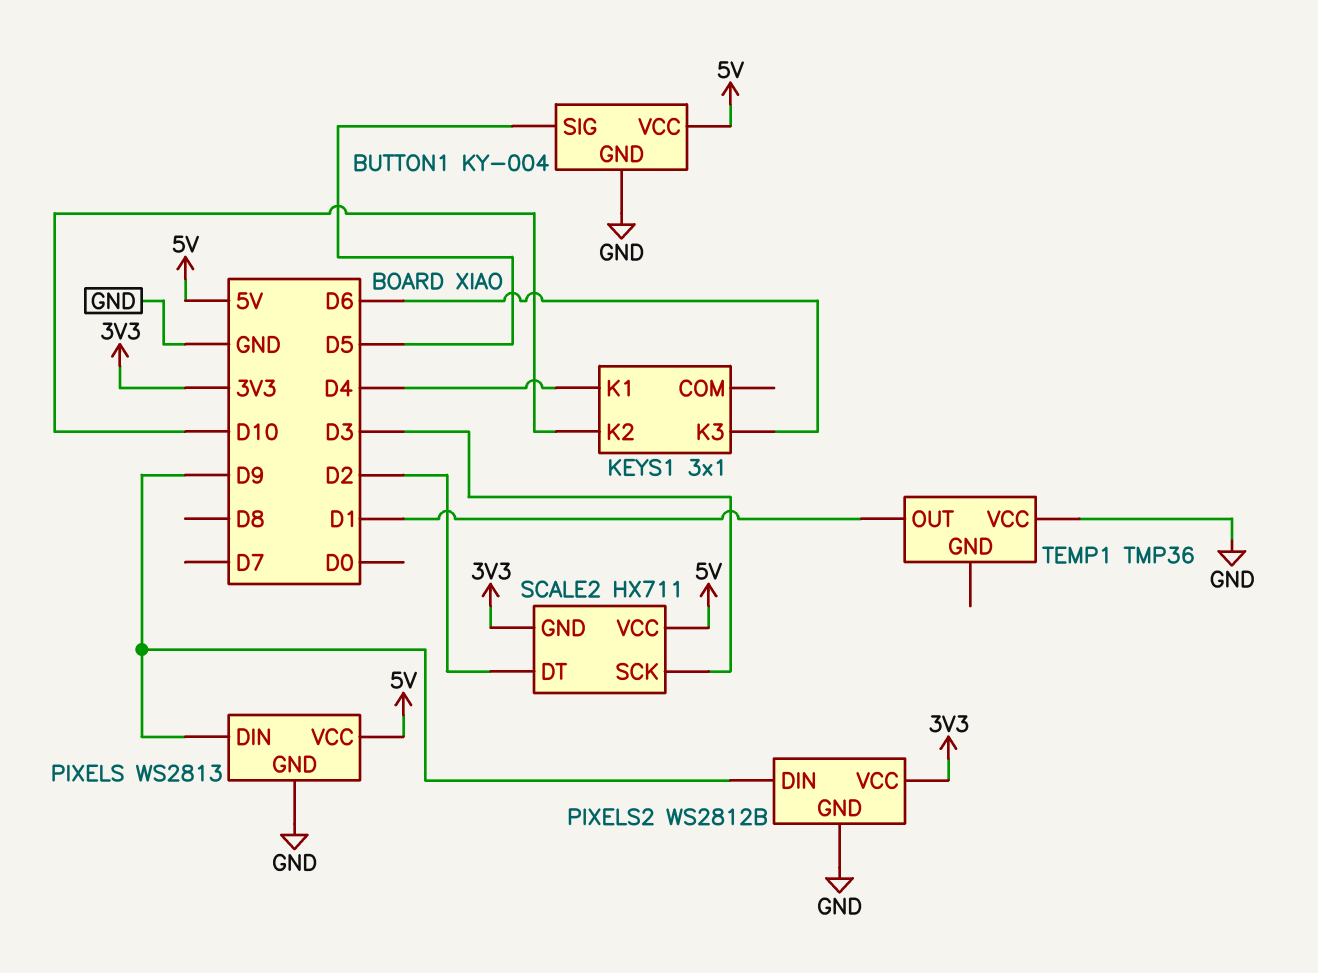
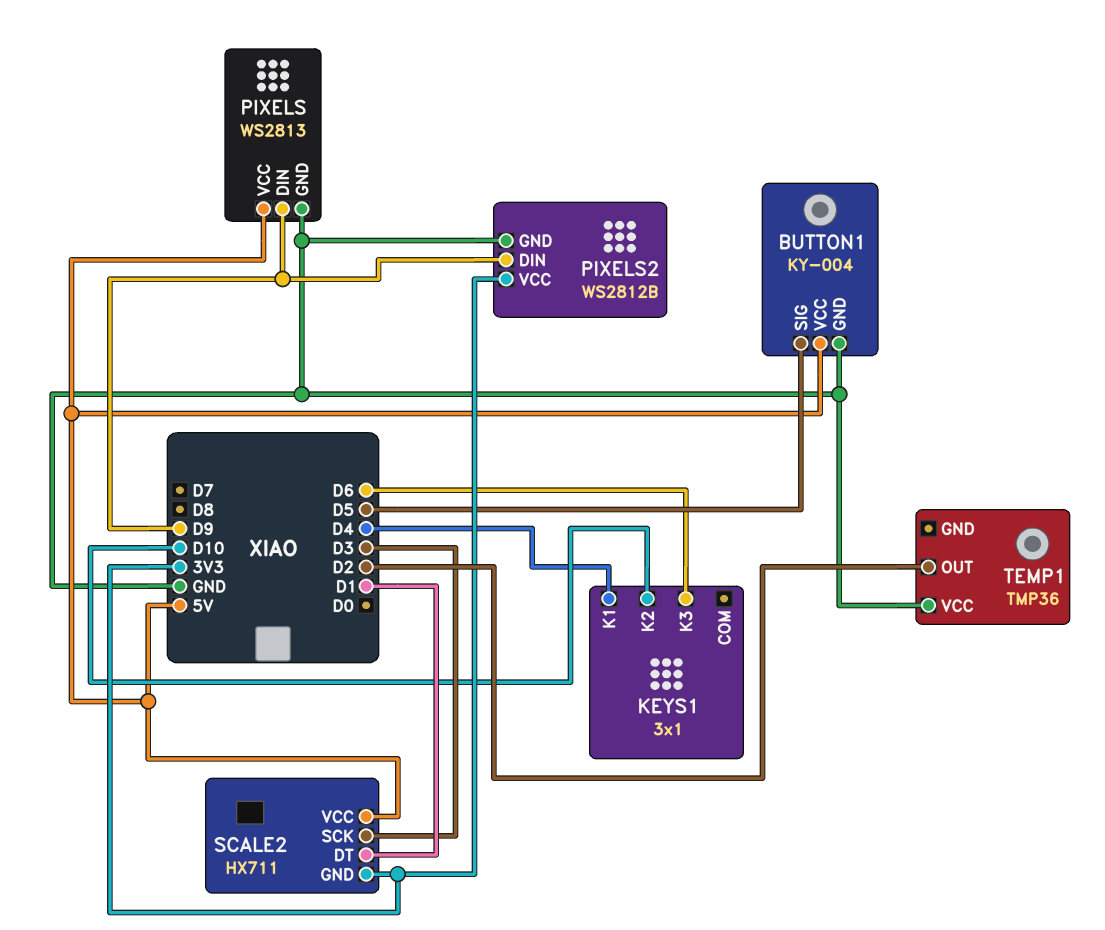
SCALE2 pin DT: D2 -> D1
TEMP1 pin OUT: D1 -> D2

